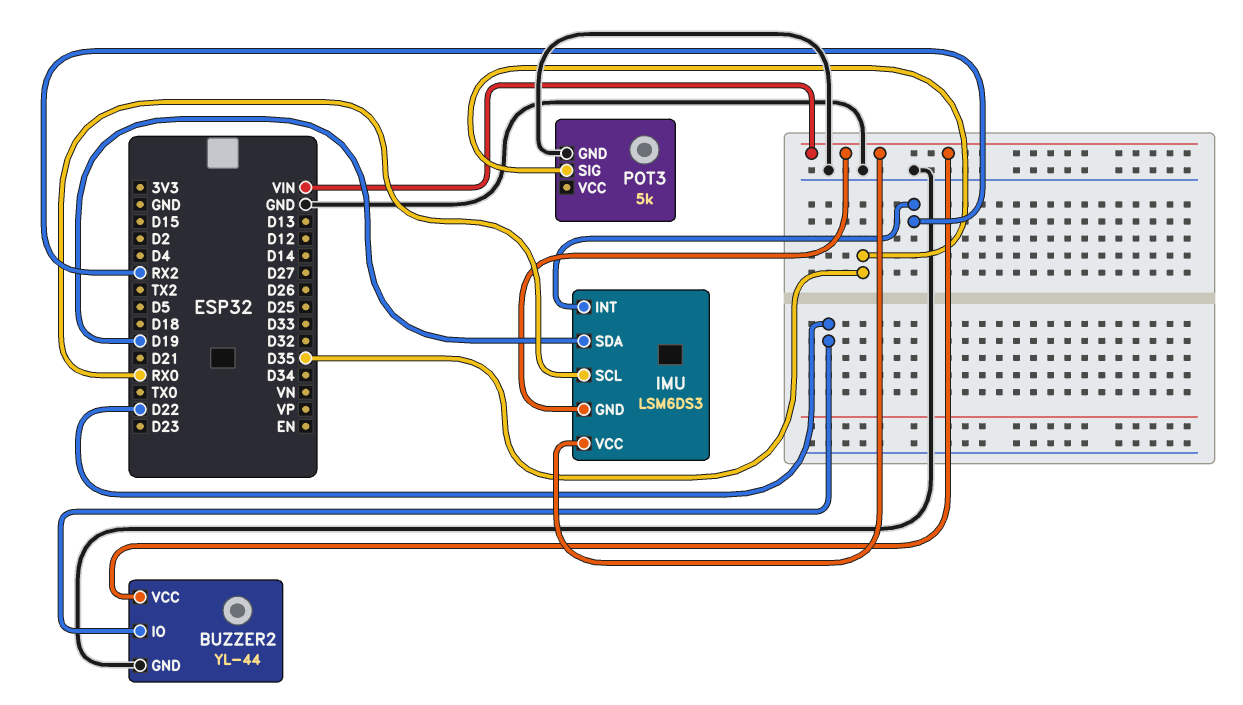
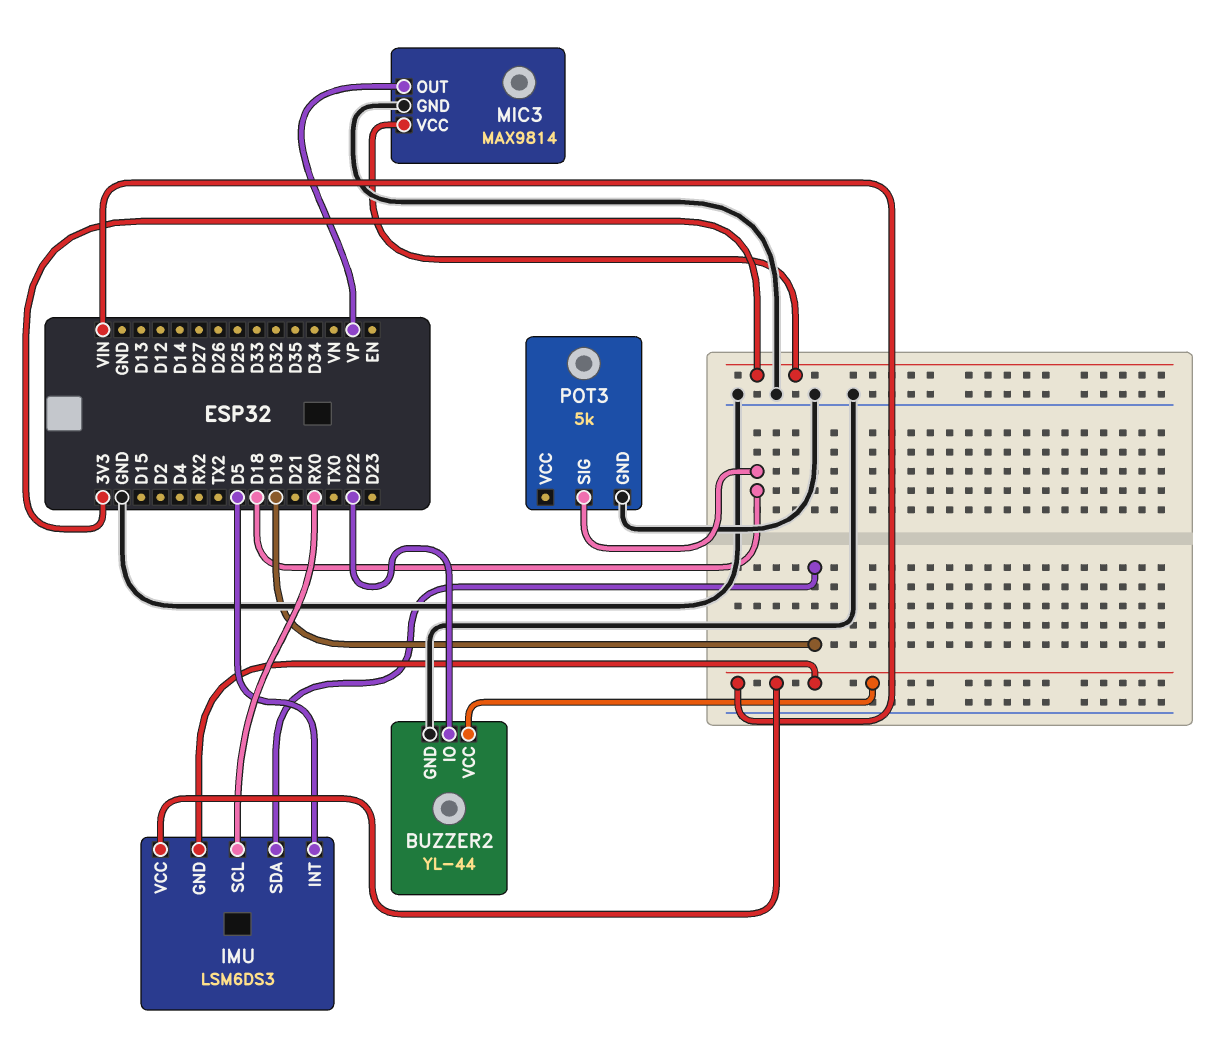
IMU pin INT: RX2 -> D5
MIC3: none -> MAX9814
MIC3 pin GND: none -> GND
MIC3 pin OUT: none -> VP
MIC3 pin VCC: none -> 3V3
POT3 pin SIG: D35 -> D18

